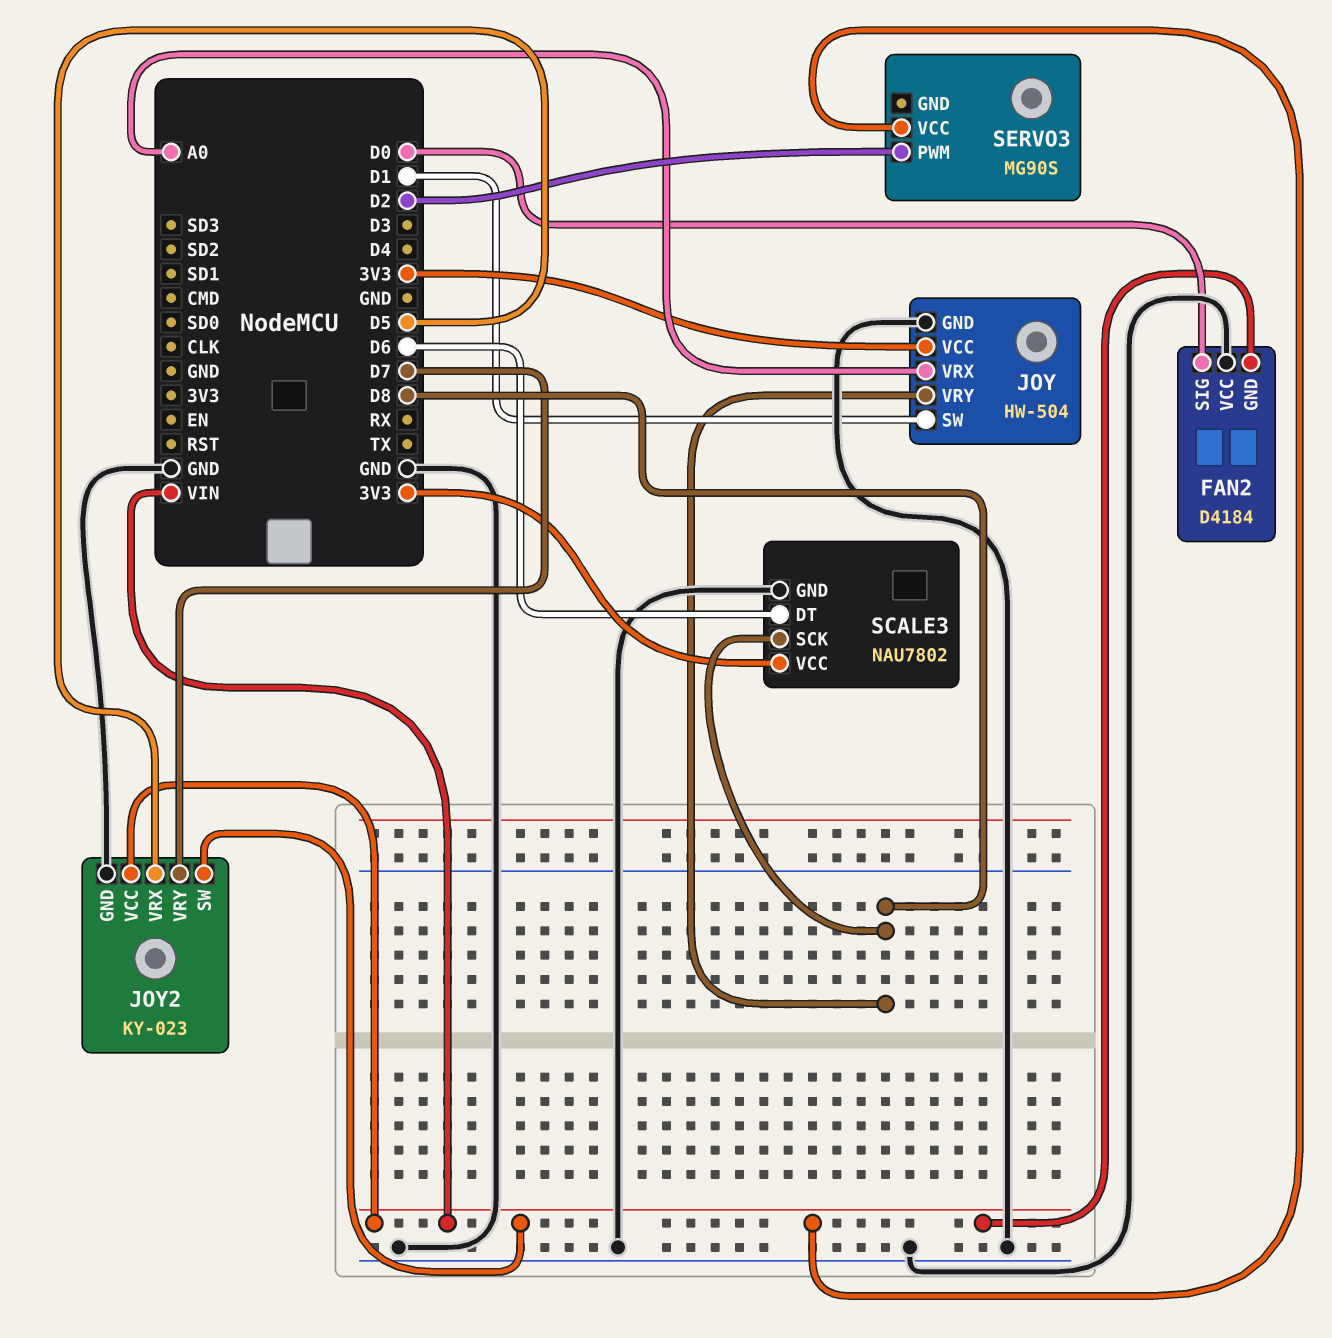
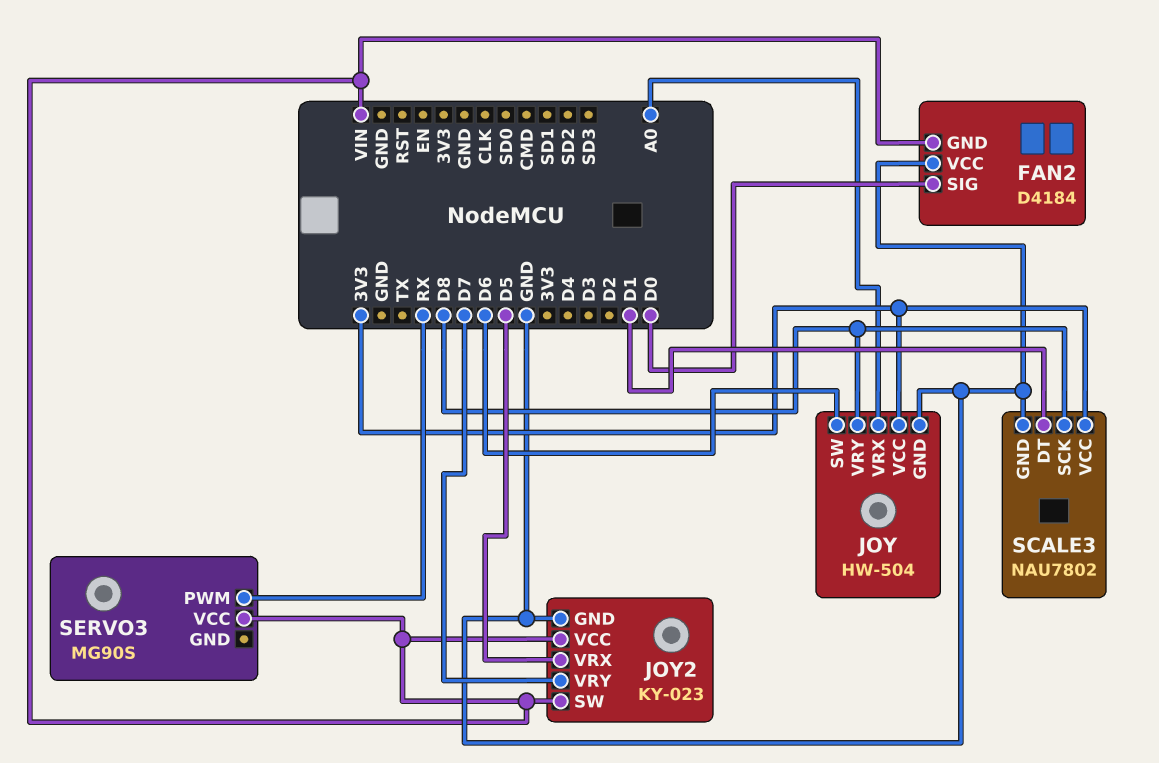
JOY pin SW: D1 -> D6
SCALE3 pin DT: D6 -> D1
SERVO3 pin PWM: D2 -> RX

